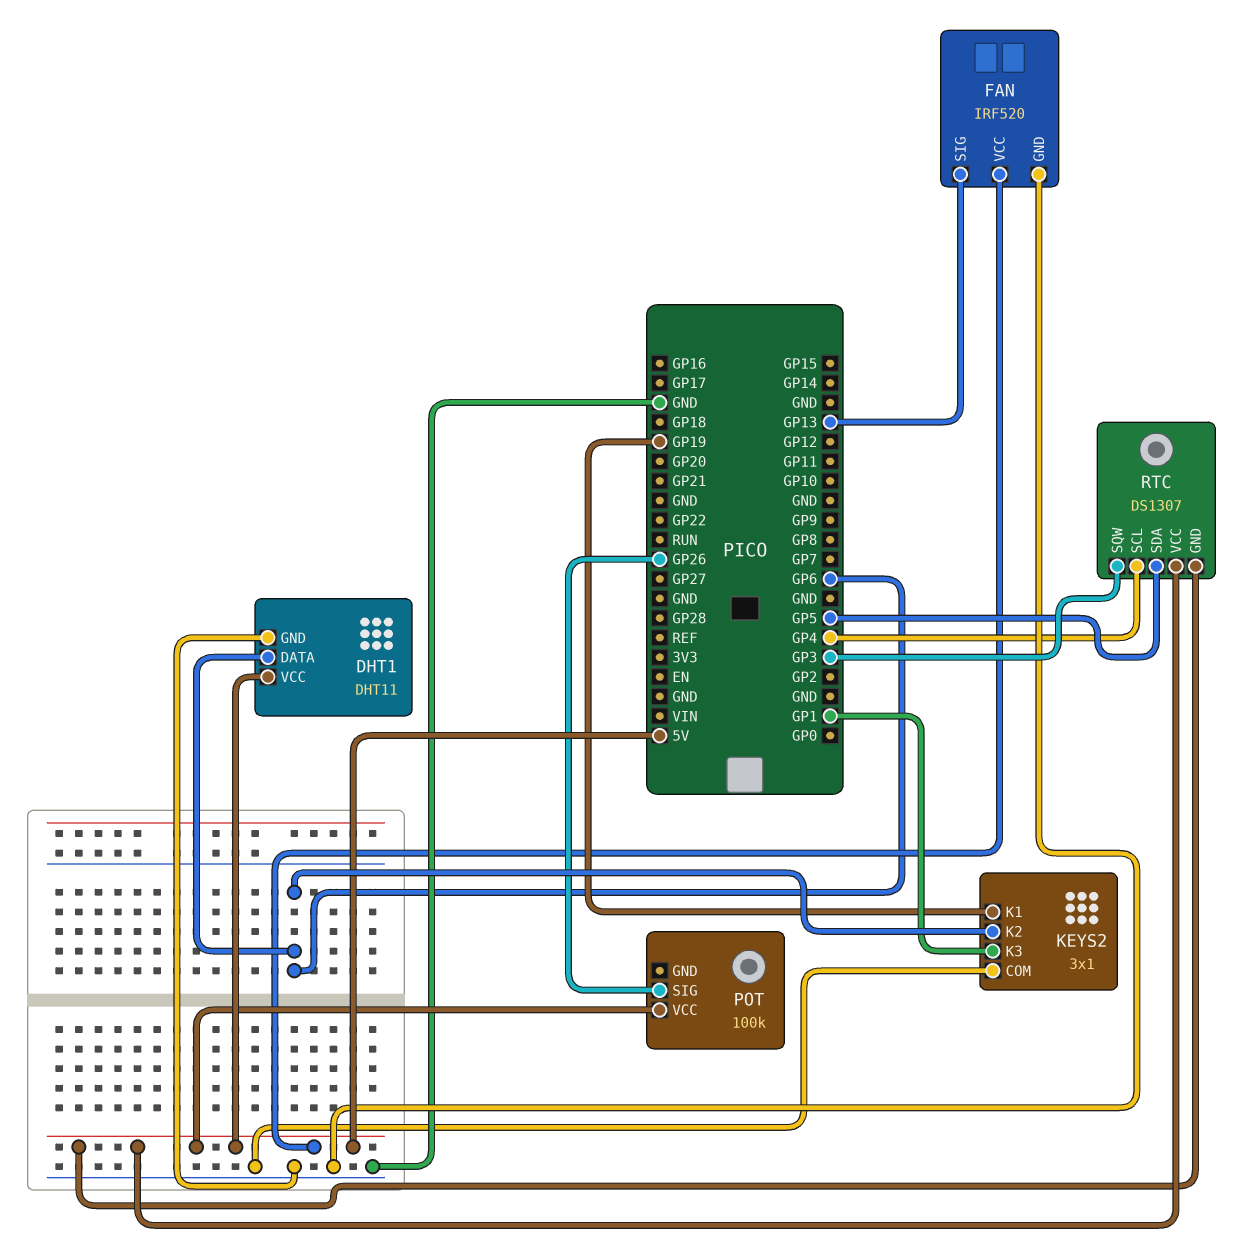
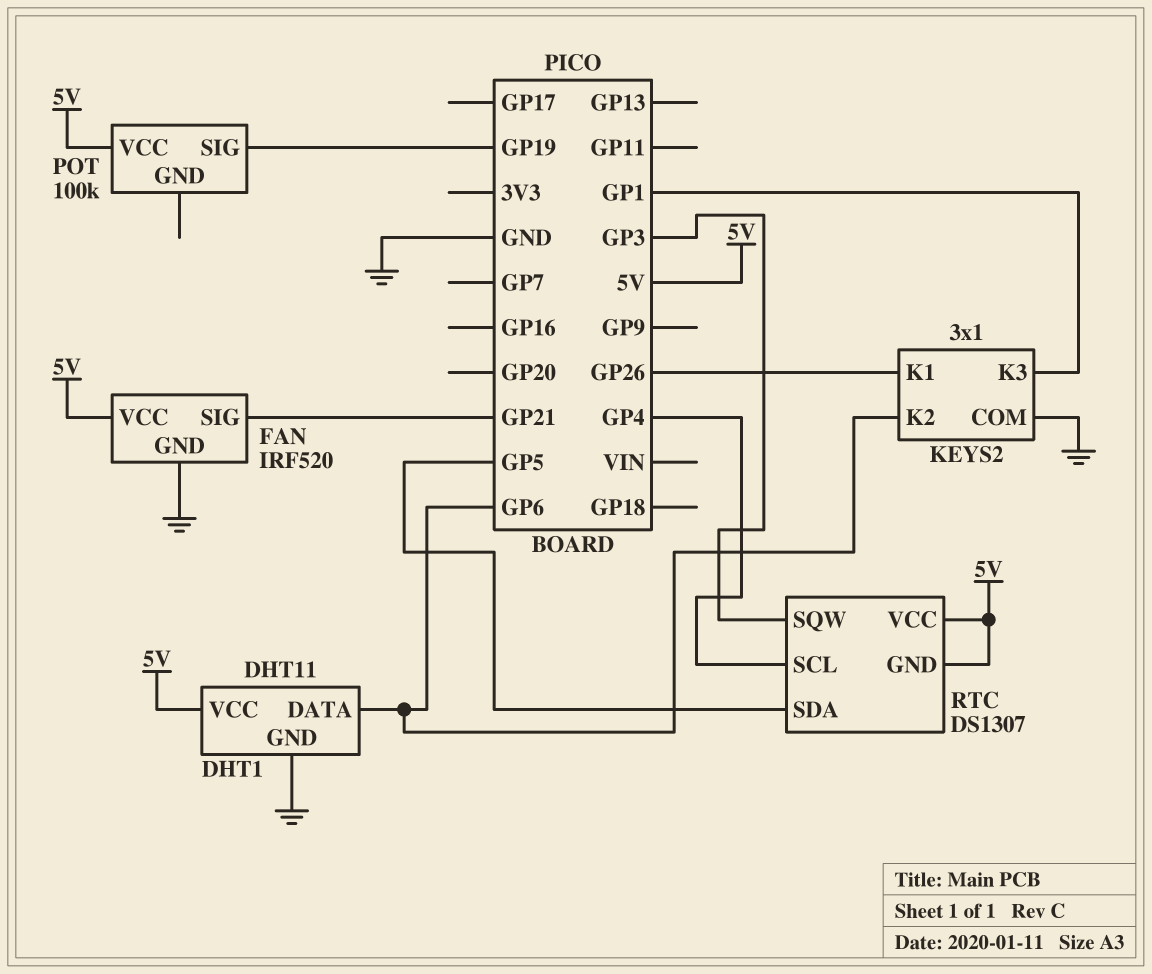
FAN pin SIG: GP13 -> GP21
KEYS2 pin K1: GP19 -> GP26
POT pin SIG: GP26 -> GP19

